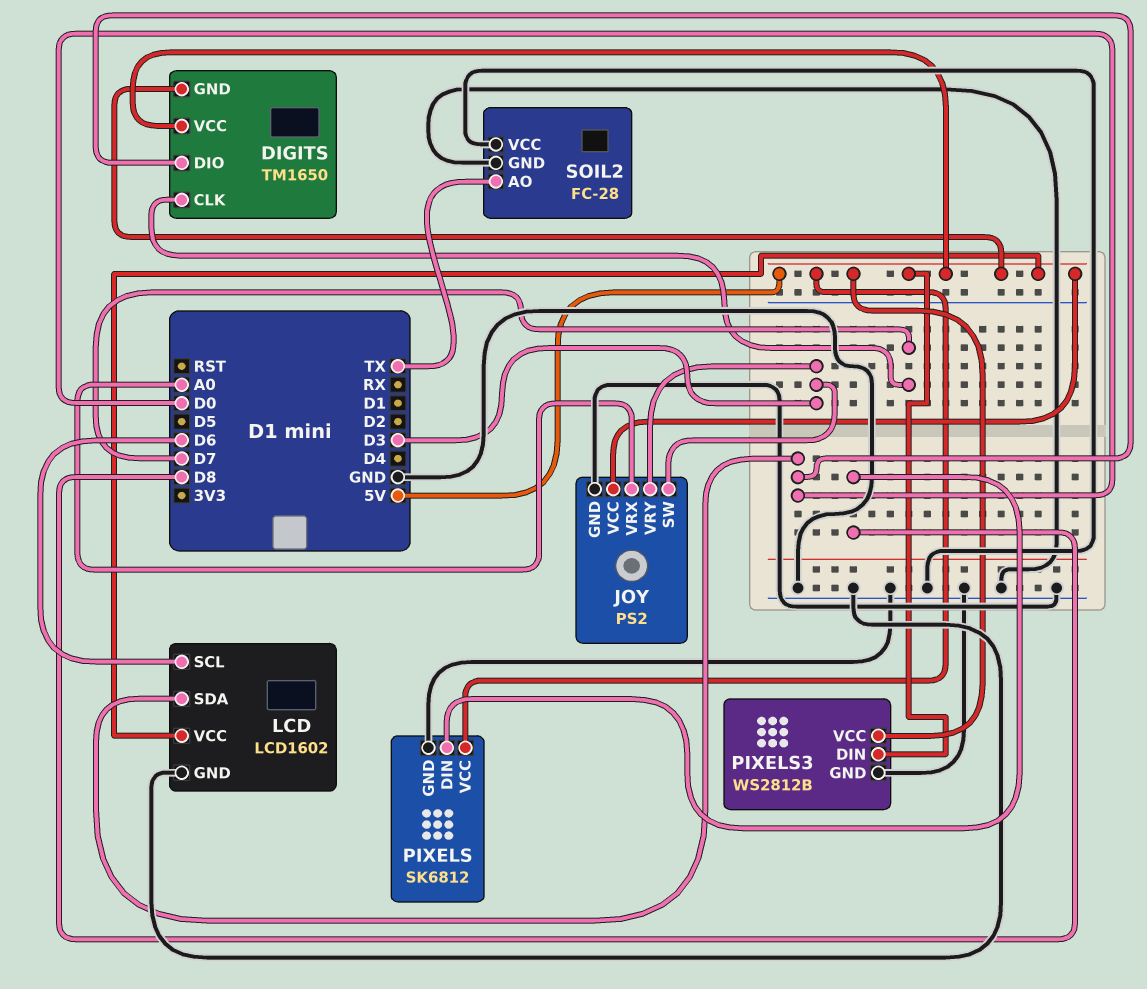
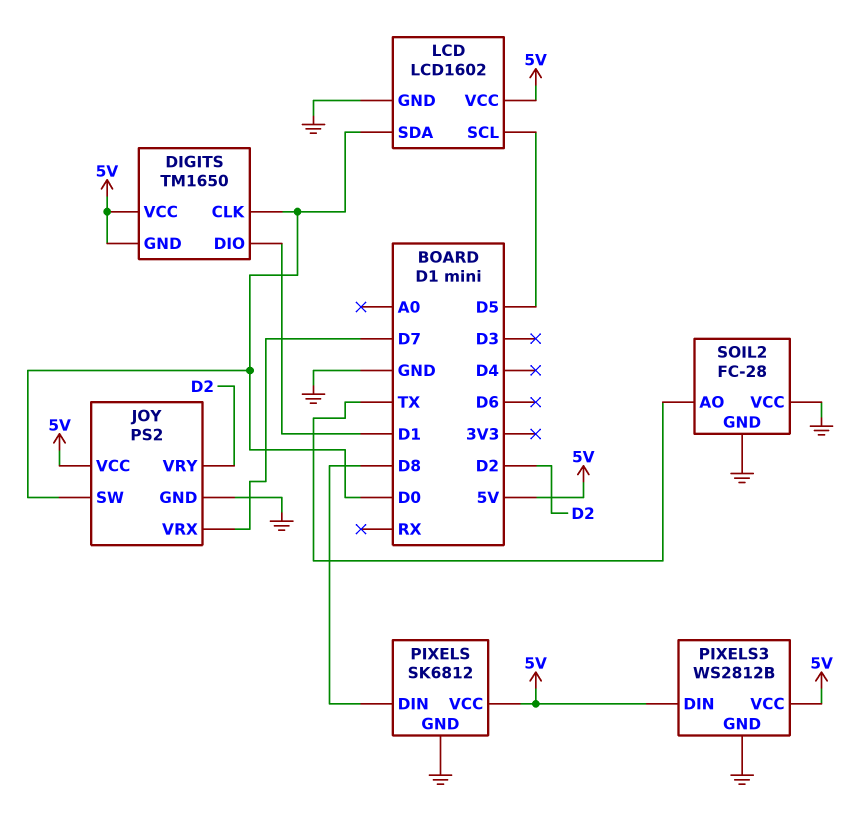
DIGITS pin CLK: D7 -> D0
DIGITS pin DIO: D0 -> D1
JOY pin SW: D3 -> D0
JOY pin VRX: A0 -> D7
JOY pin VRY: D3 -> D2
LCD pin SCL: D6 -> D5

